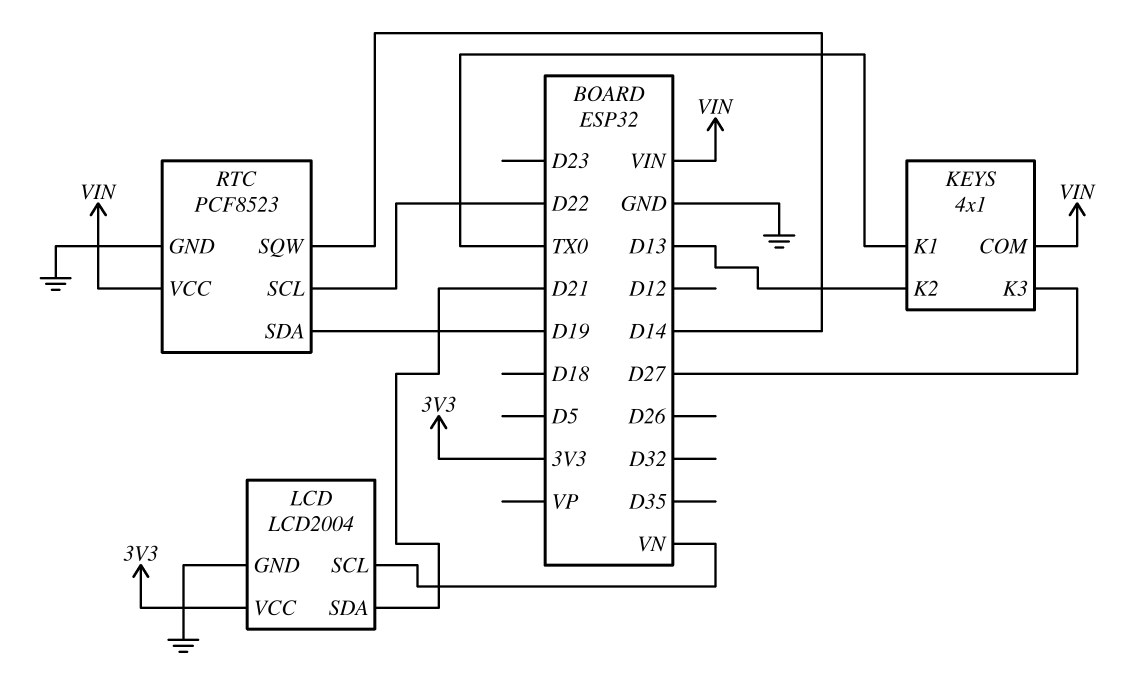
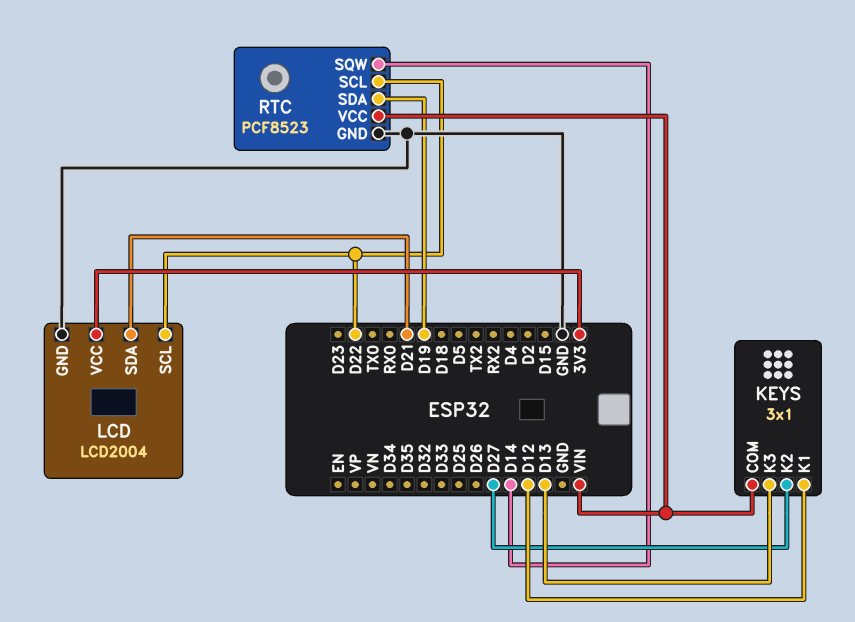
KEYS: 4x1 -> 3x1
KEYS pin K1: TX0 -> D12
KEYS pin K2: D13 -> D27
KEYS pin K3: D27 -> D13
LCD pin SCL: VN -> D22

